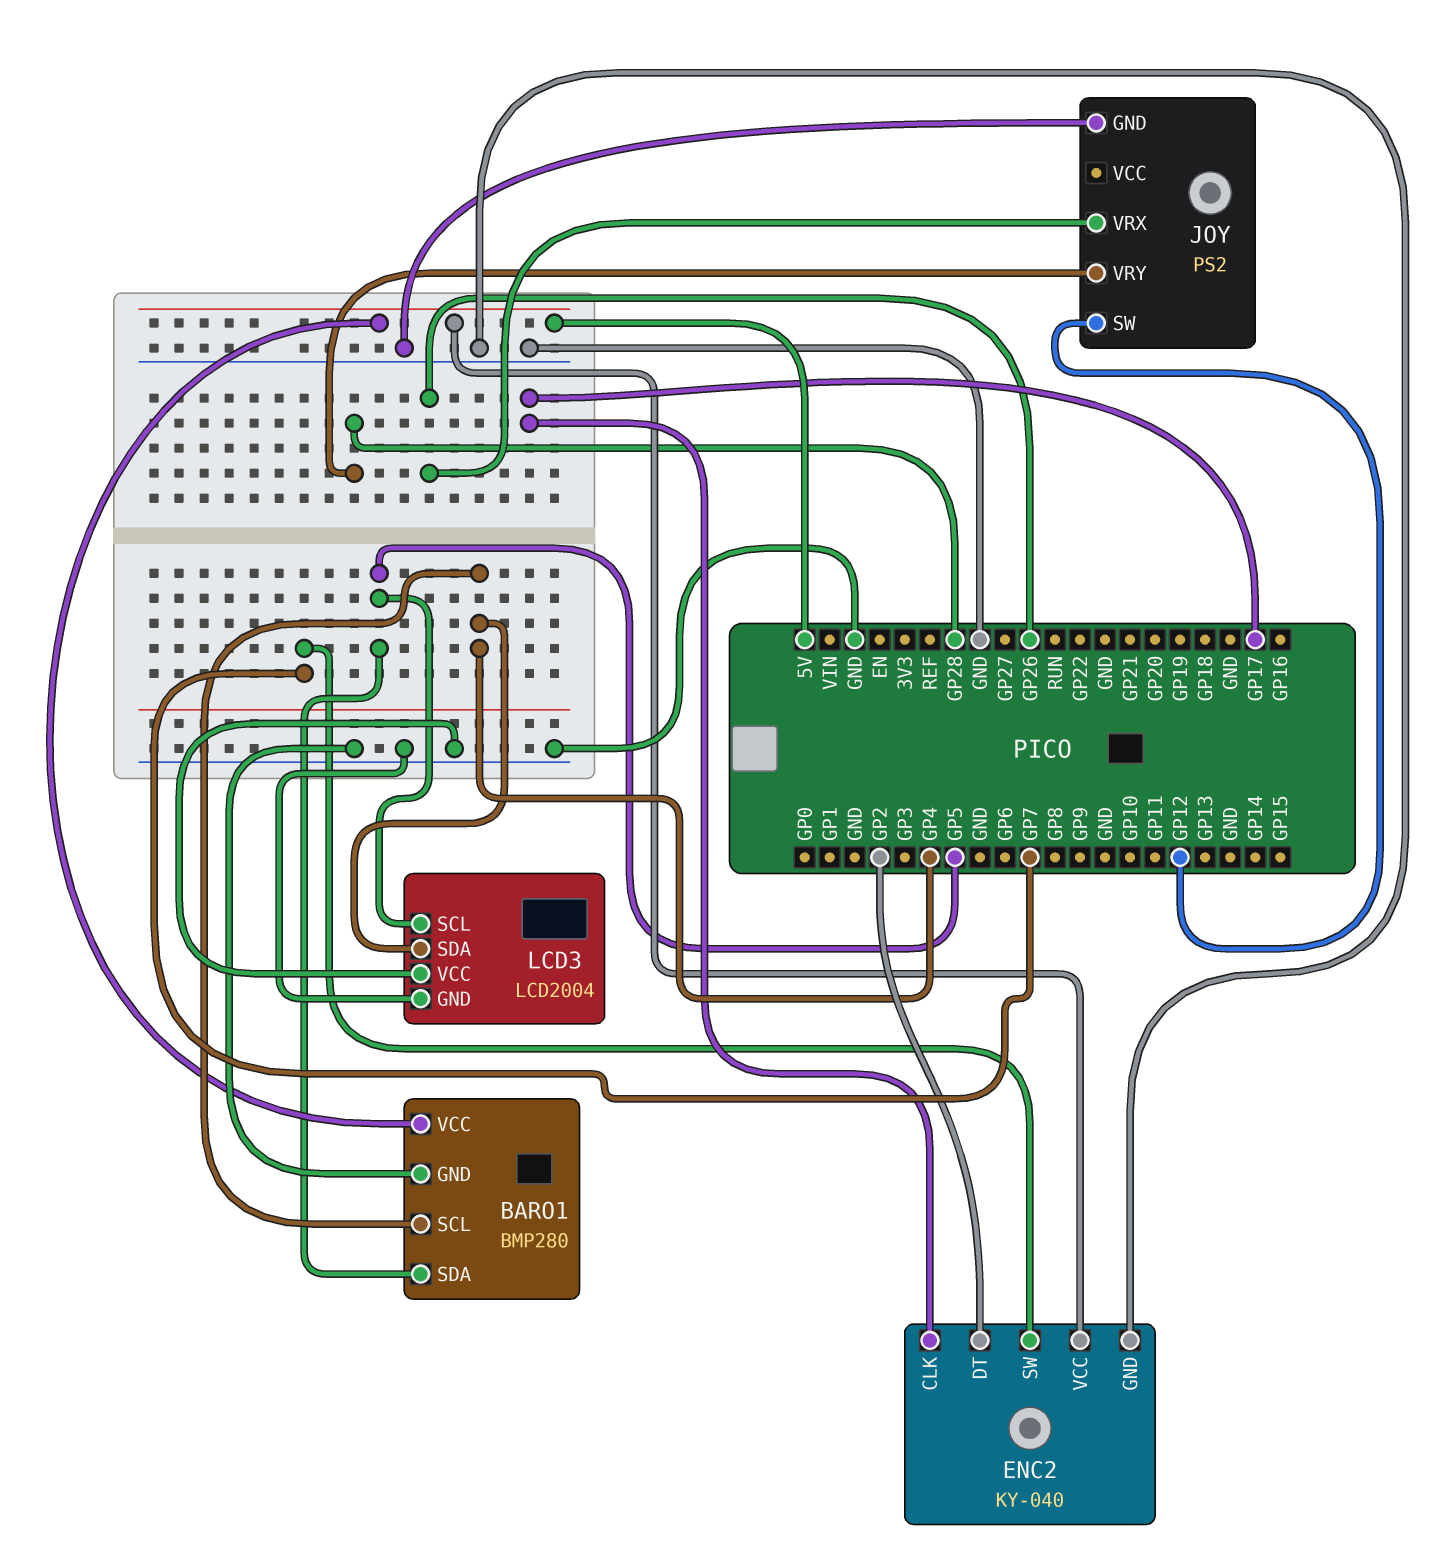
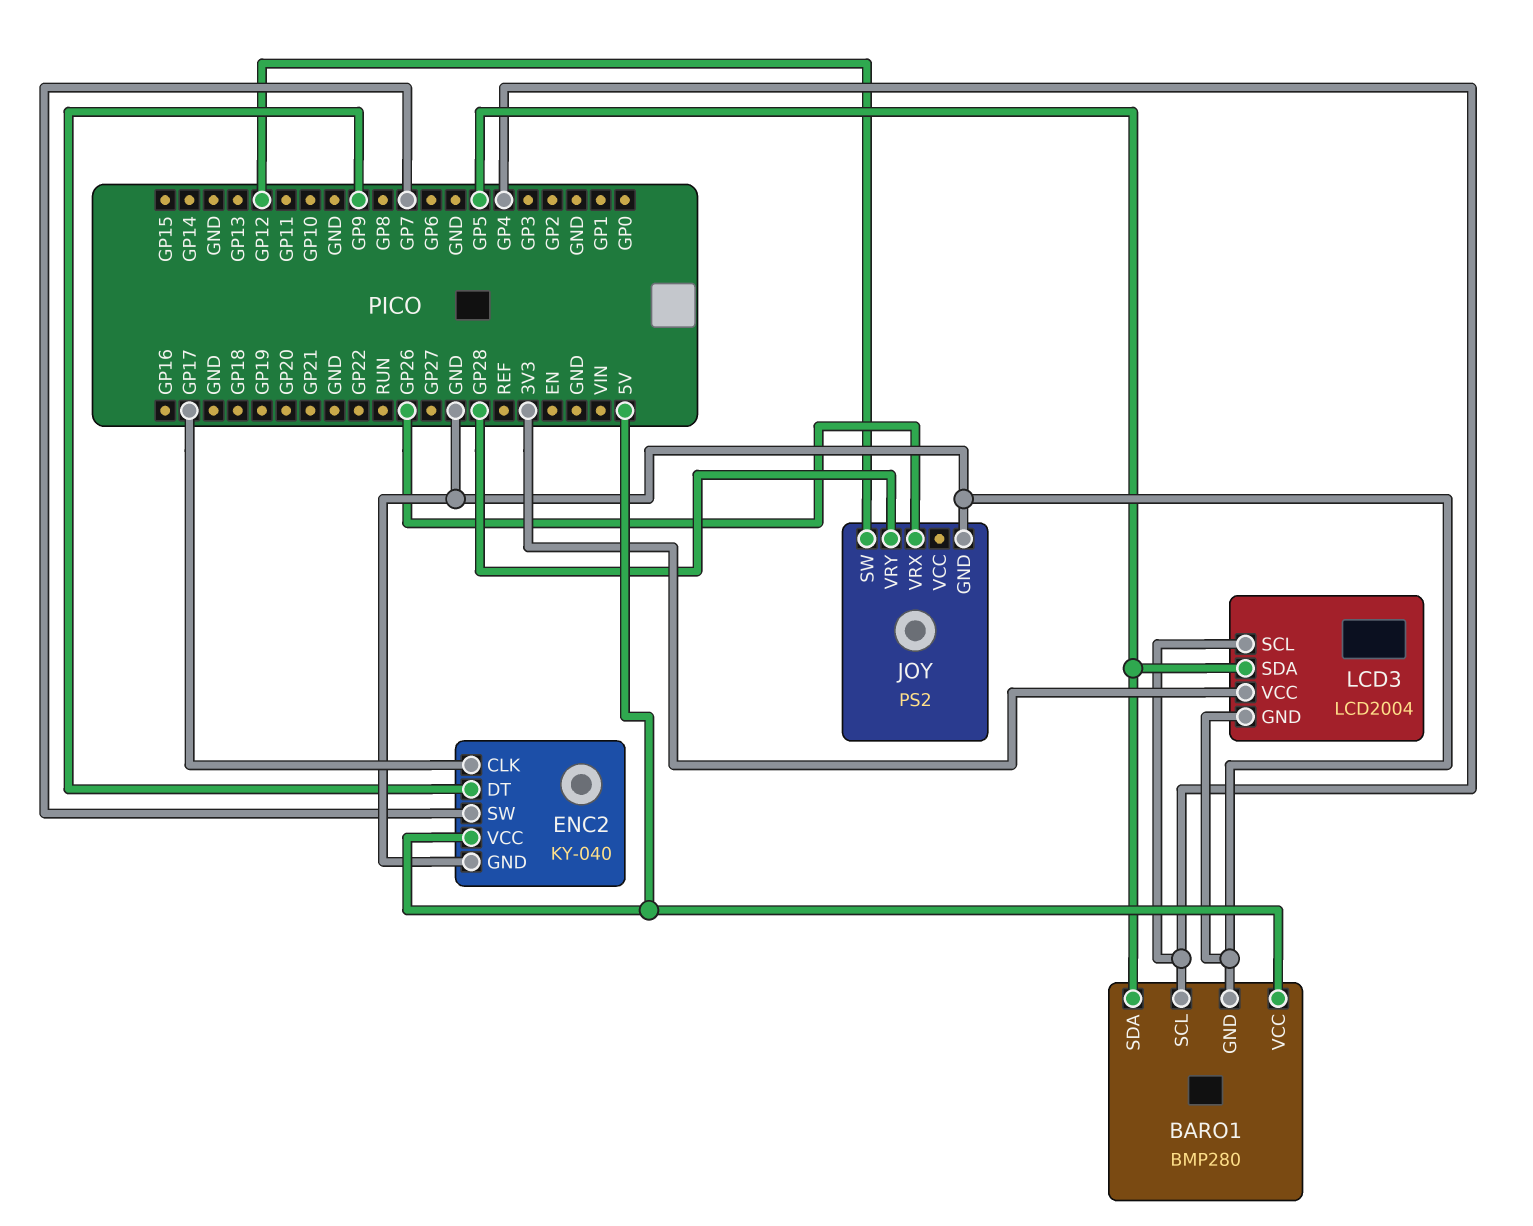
ENC2 pin DT: GP2 -> GP9
LCD3 pin SCL: GP5 -> GP4
LCD3 pin SDA: GP4 -> GP5
LCD3 pin VCC: GND -> 3V3

